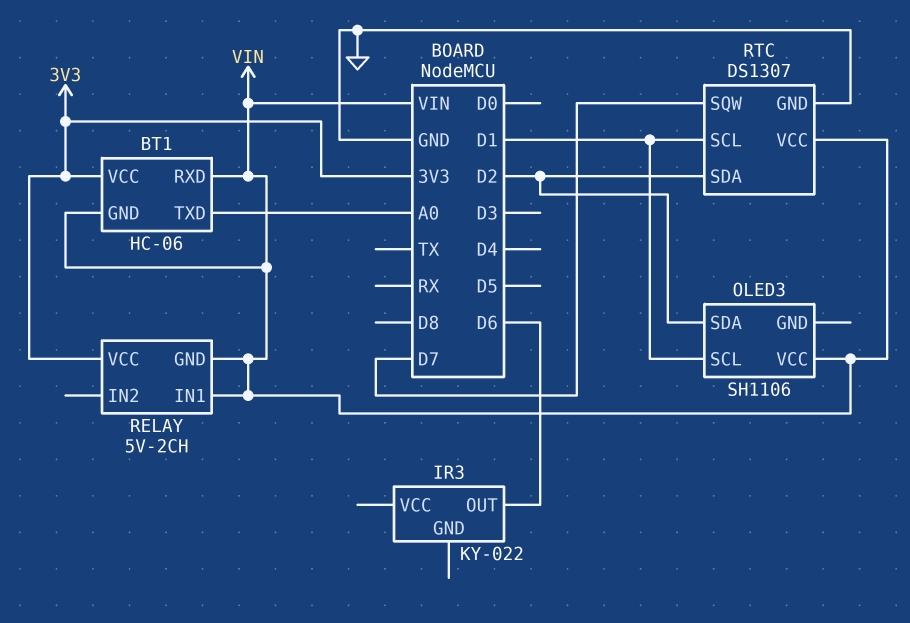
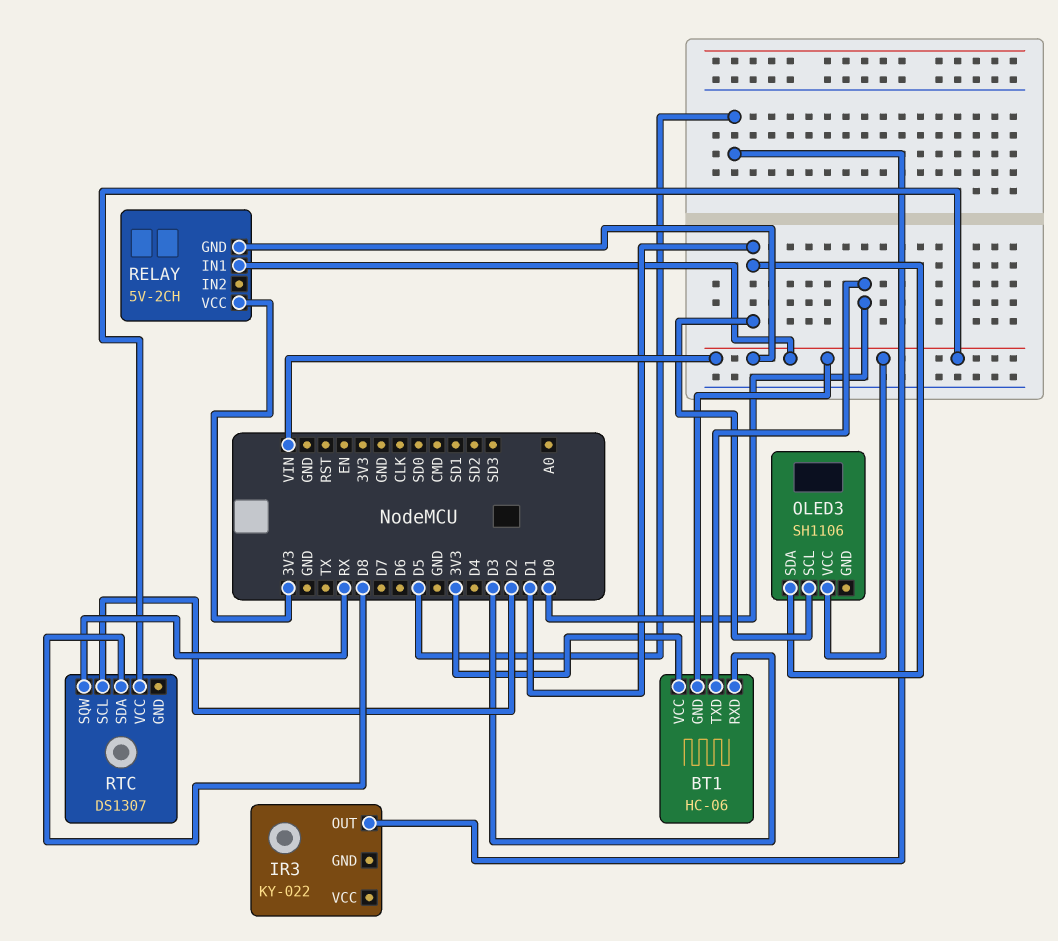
BT1 pin RXD: VIN -> D3
BT1 pin TXD: A0 -> D0
IR3 pin OUT: D6 -> D5
OLED3 pin SDA: D2 -> D1
RTC pin GND: GND -> none
RTC pin SCL: D1 -> D2
RTC pin SDA: D2 -> D8
RTC pin SQW: D7 -> RX

